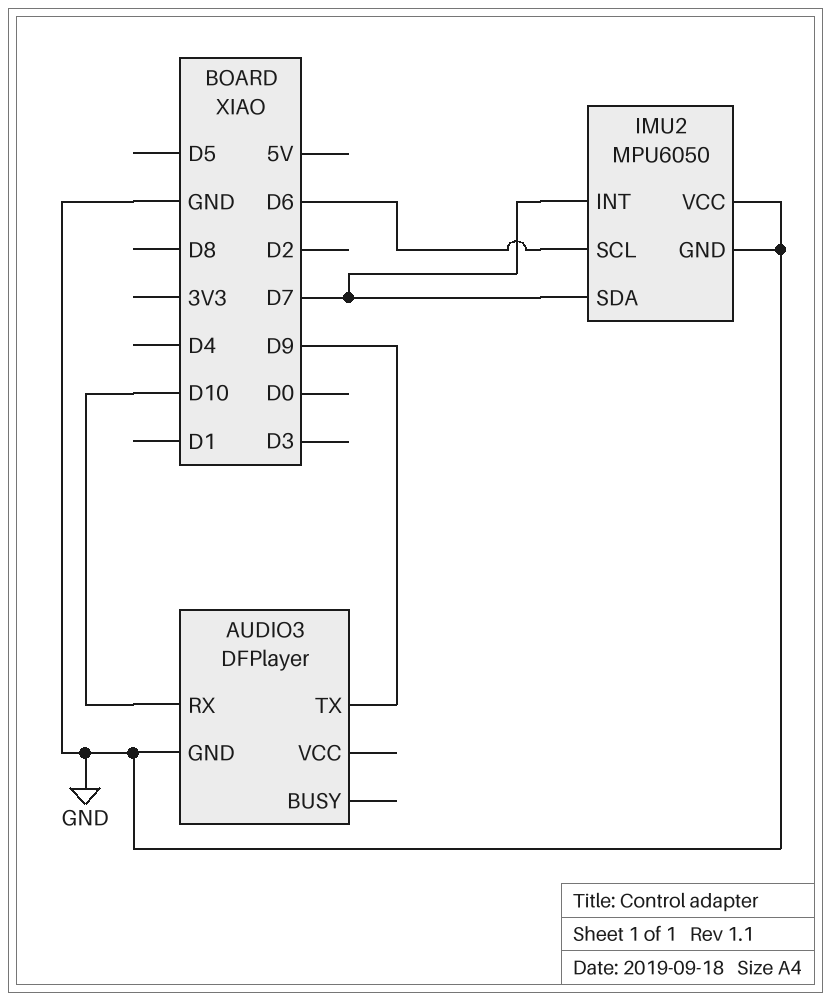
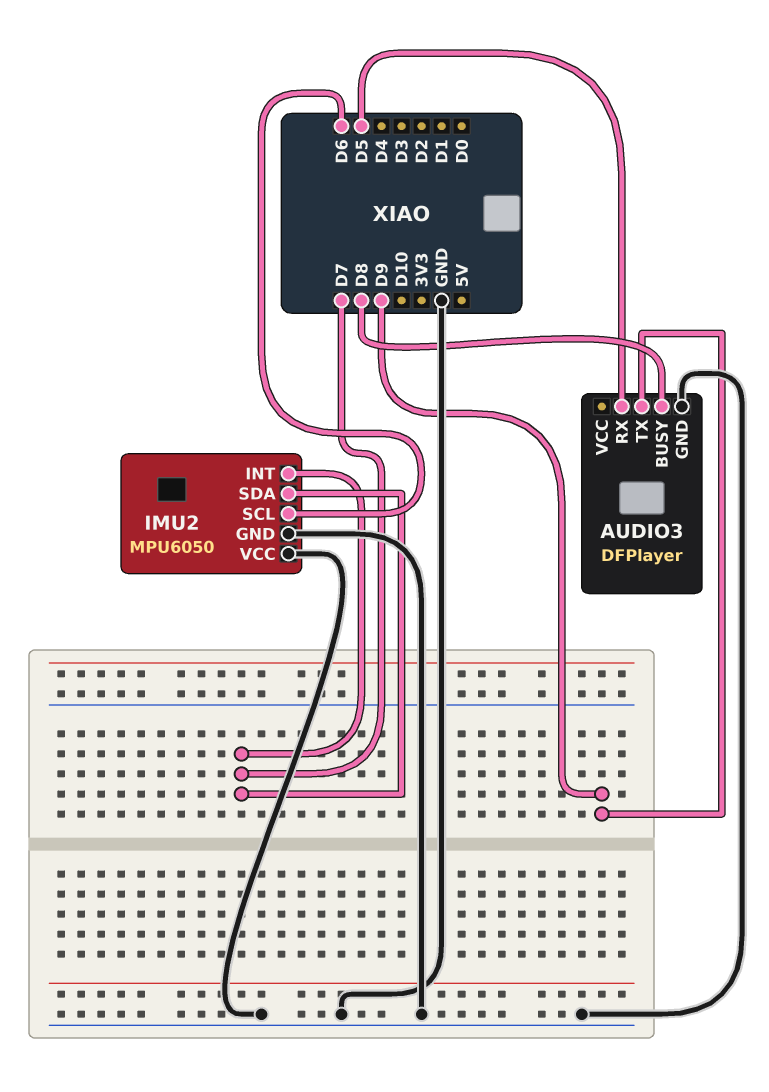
AUDIO3 pin BUSY: none -> D8
AUDIO3 pin RX: D10 -> D5

